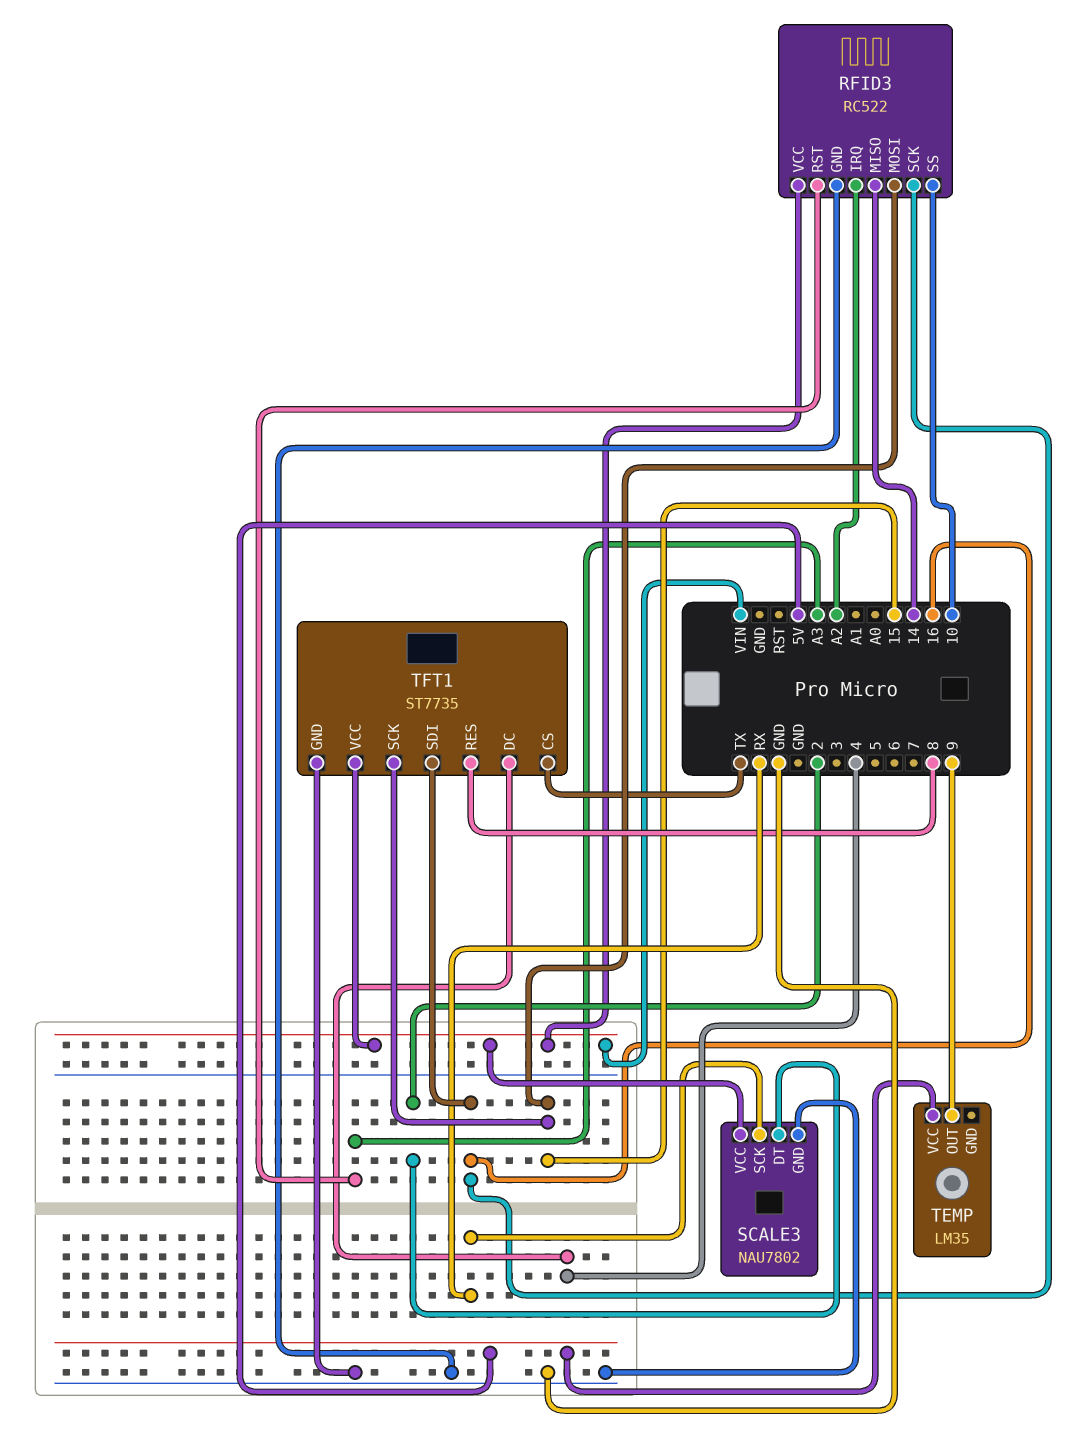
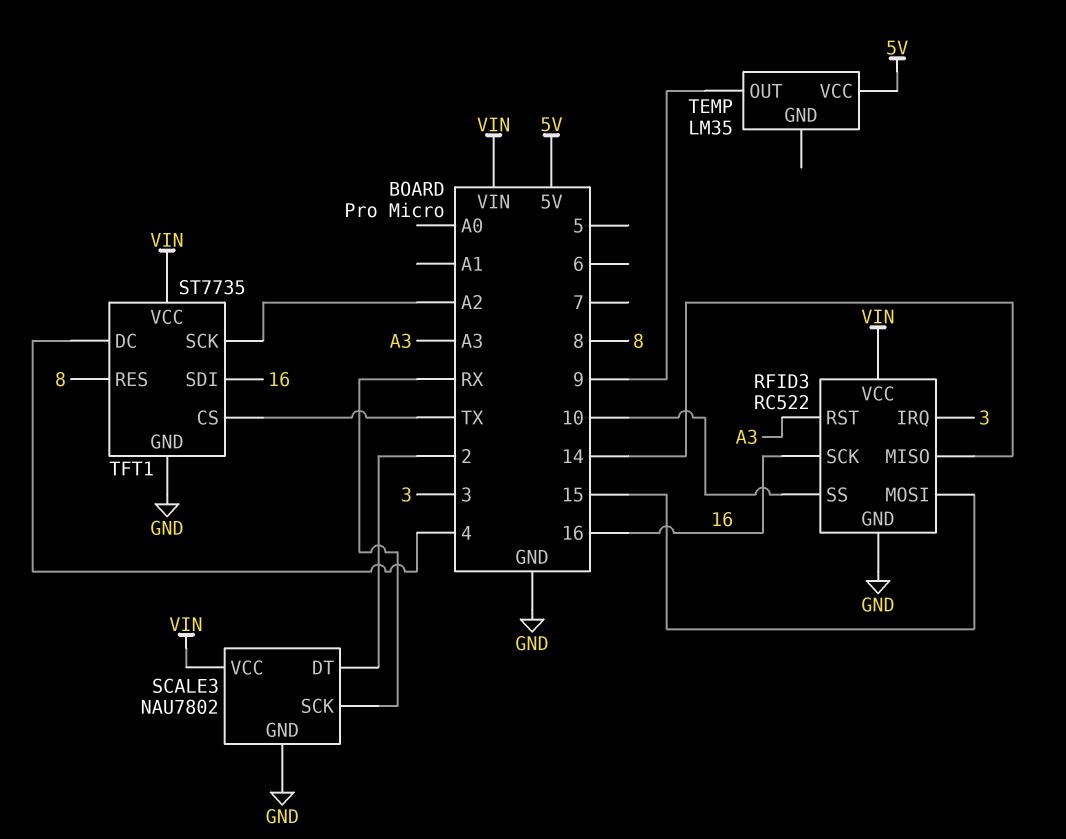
RFID3 pin IRQ: A2 -> 3
TFT1 pin SCK: 15 -> A2

